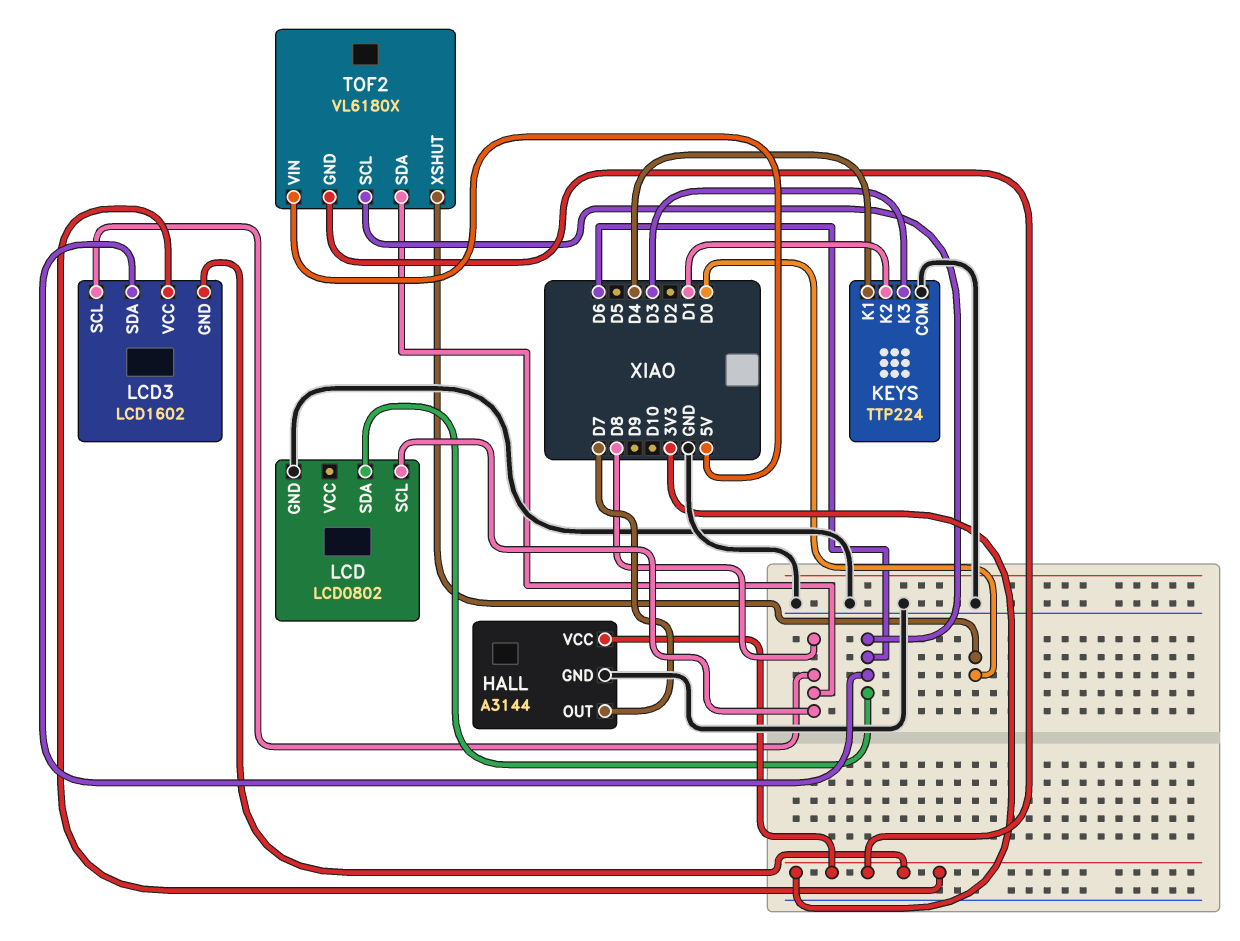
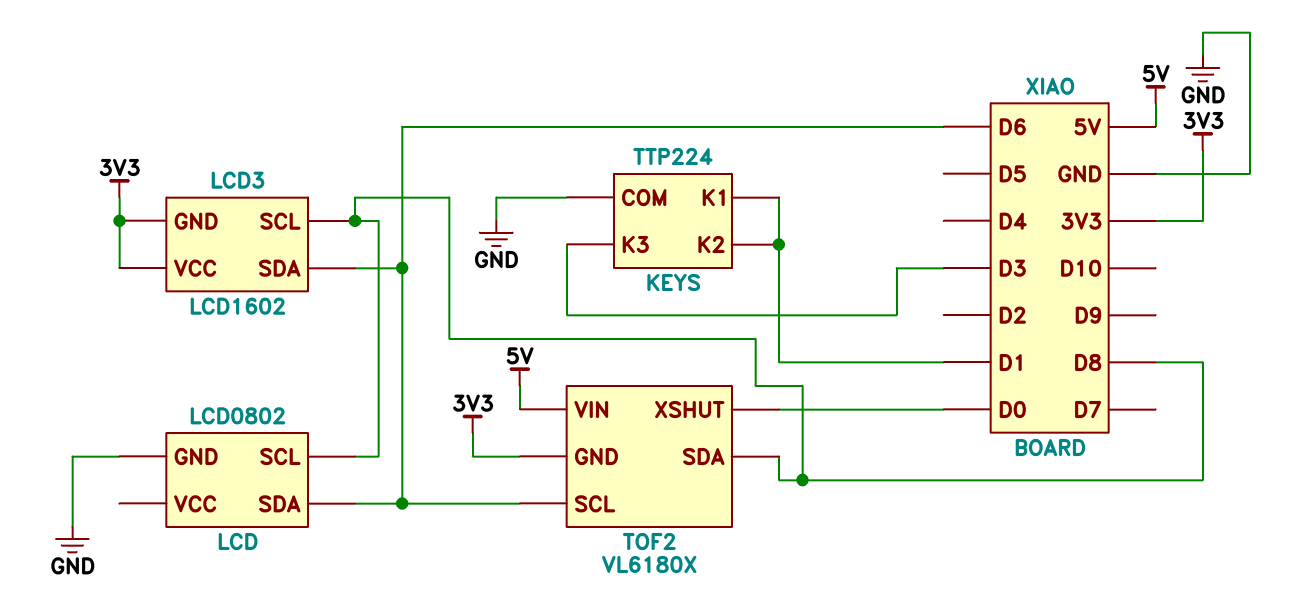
HALL: A3144 -> none
HALL pin GND: GND -> none
HALL pin OUT: D7 -> none
HALL pin VCC: 3V3 -> none
KEYS pin K1: D4 -> D1

